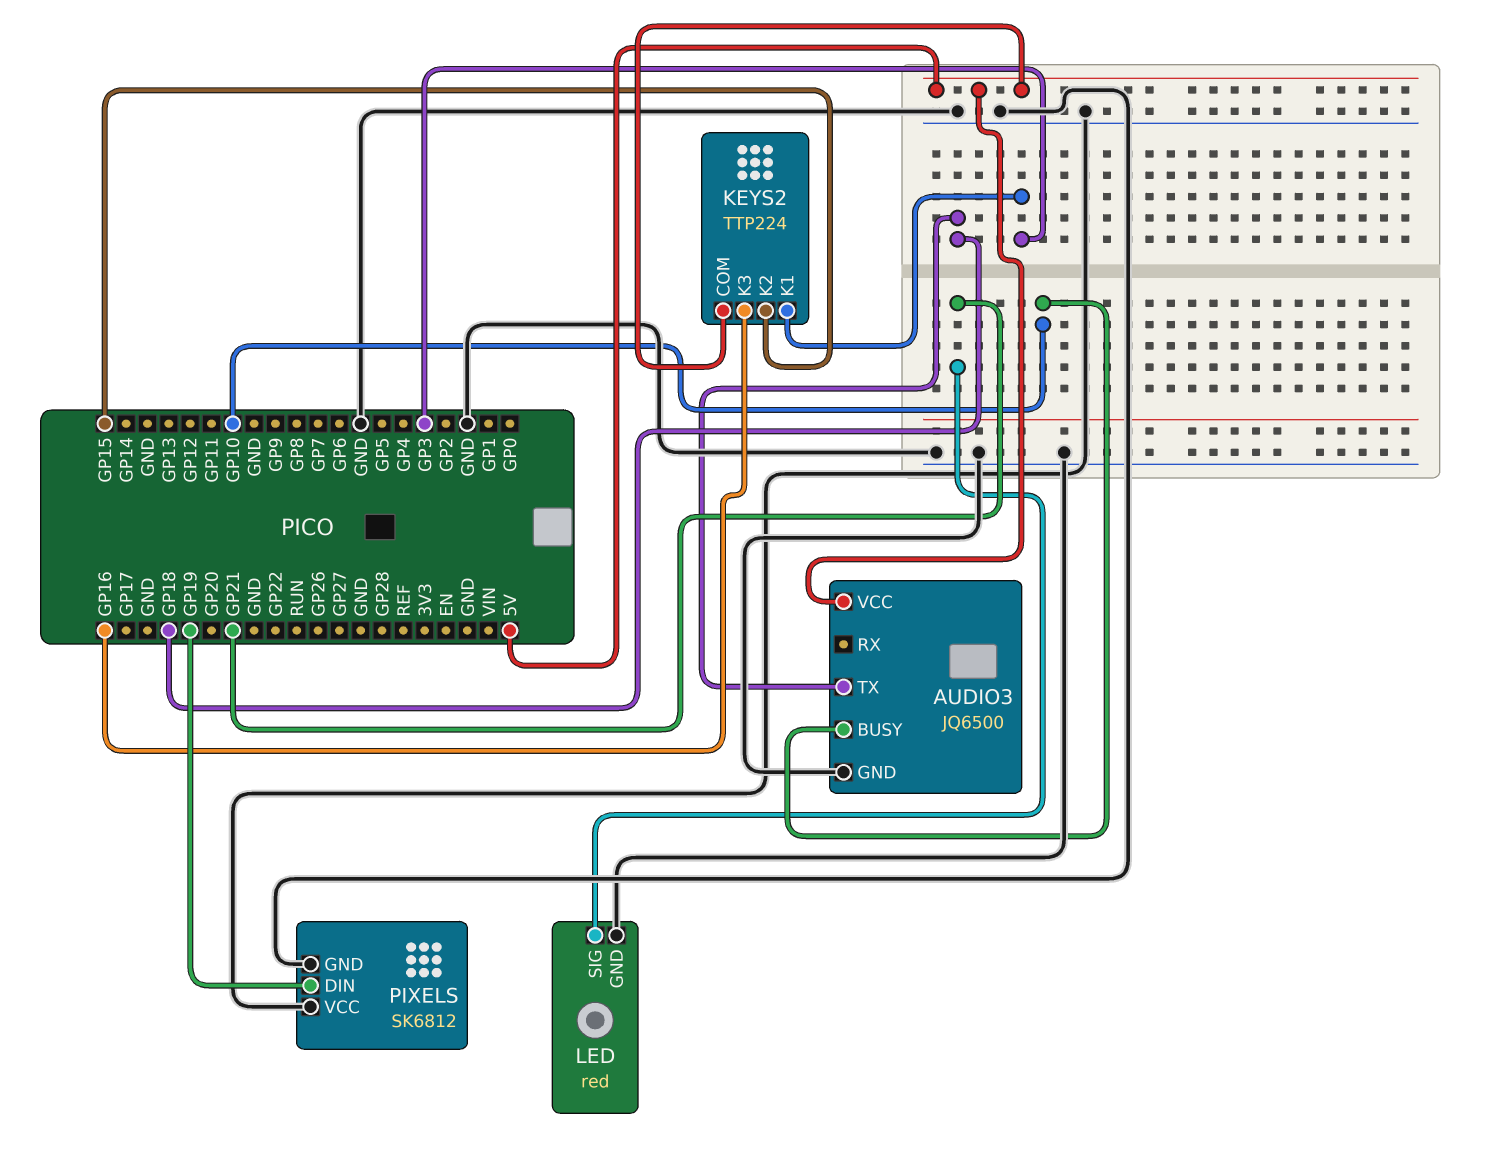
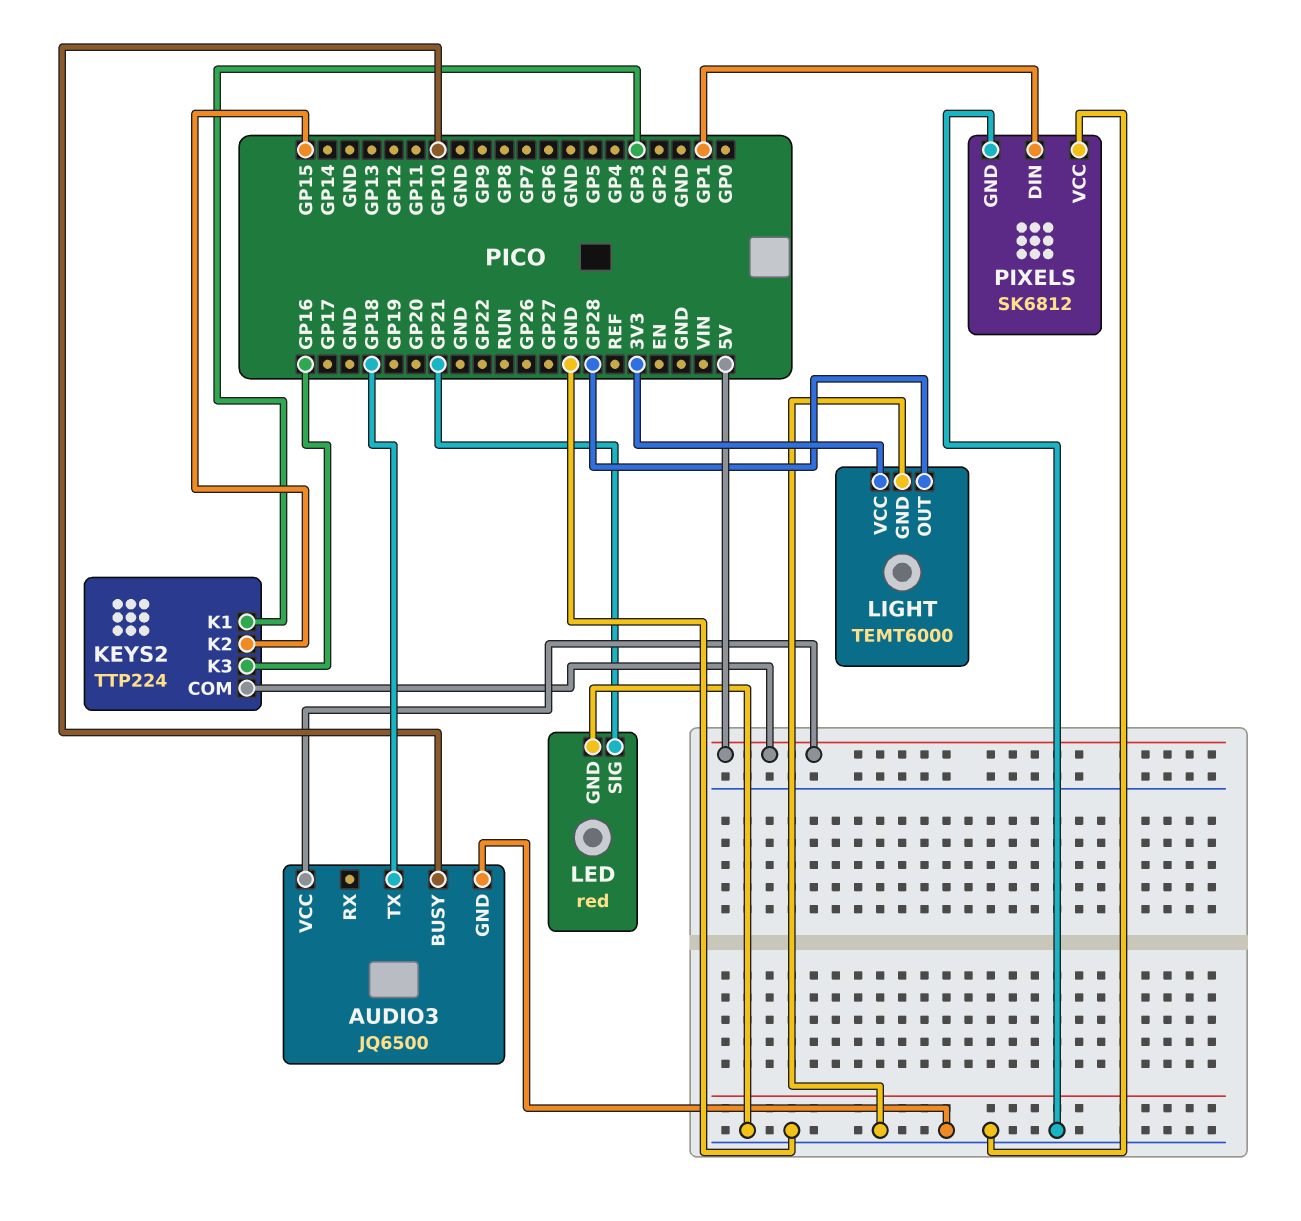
LIGHT: none -> TEMT6000
LIGHT pin GND: none -> GND
LIGHT pin OUT: none -> GP28
LIGHT pin VCC: none -> 3V3
PIXELS pin DIN: GP19 -> GP1

